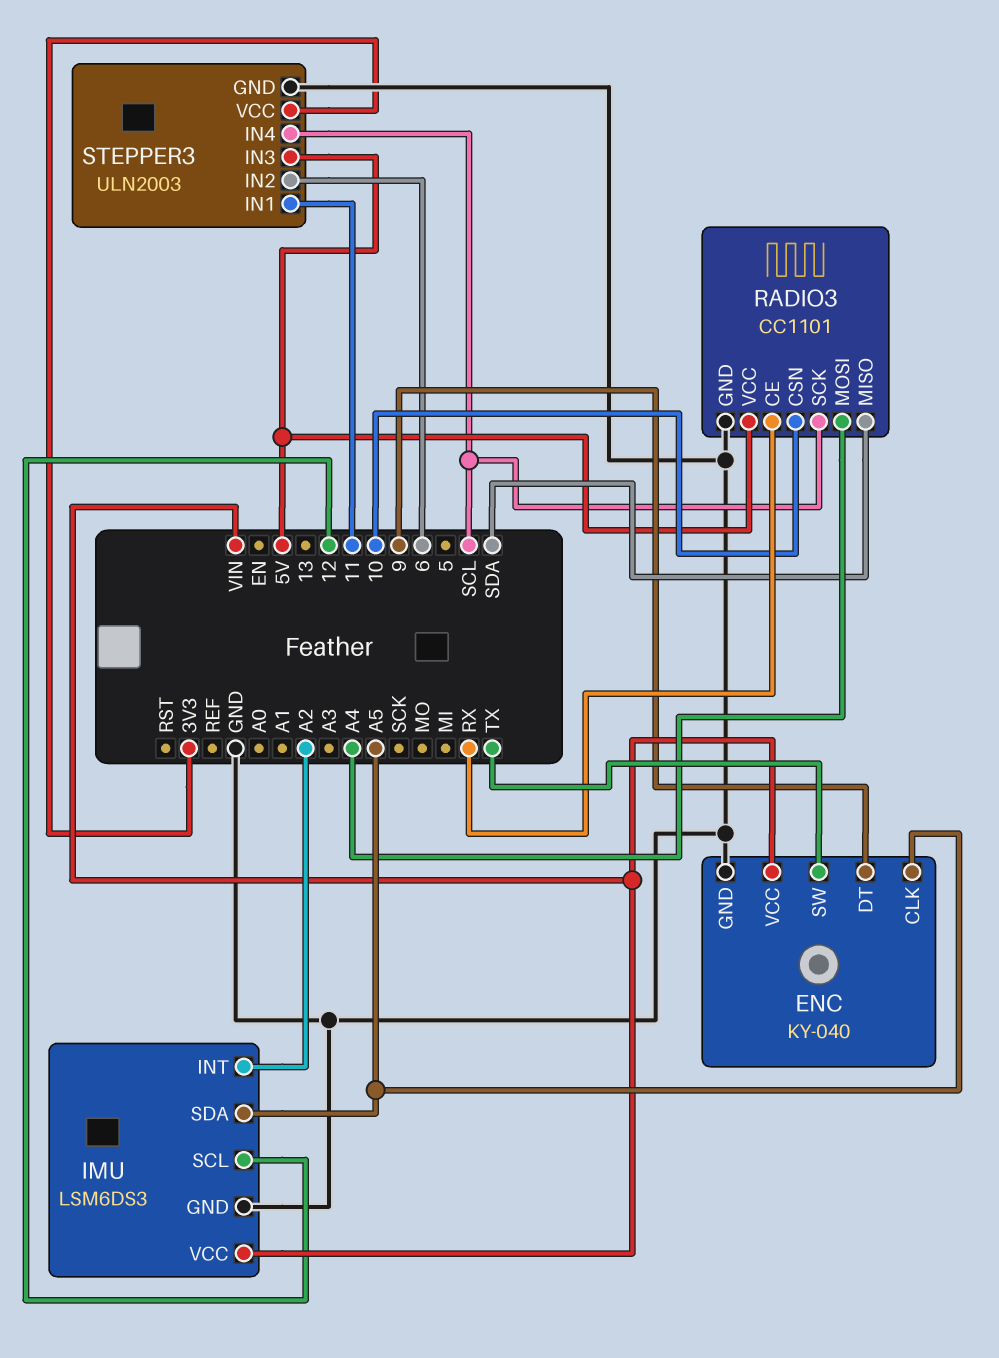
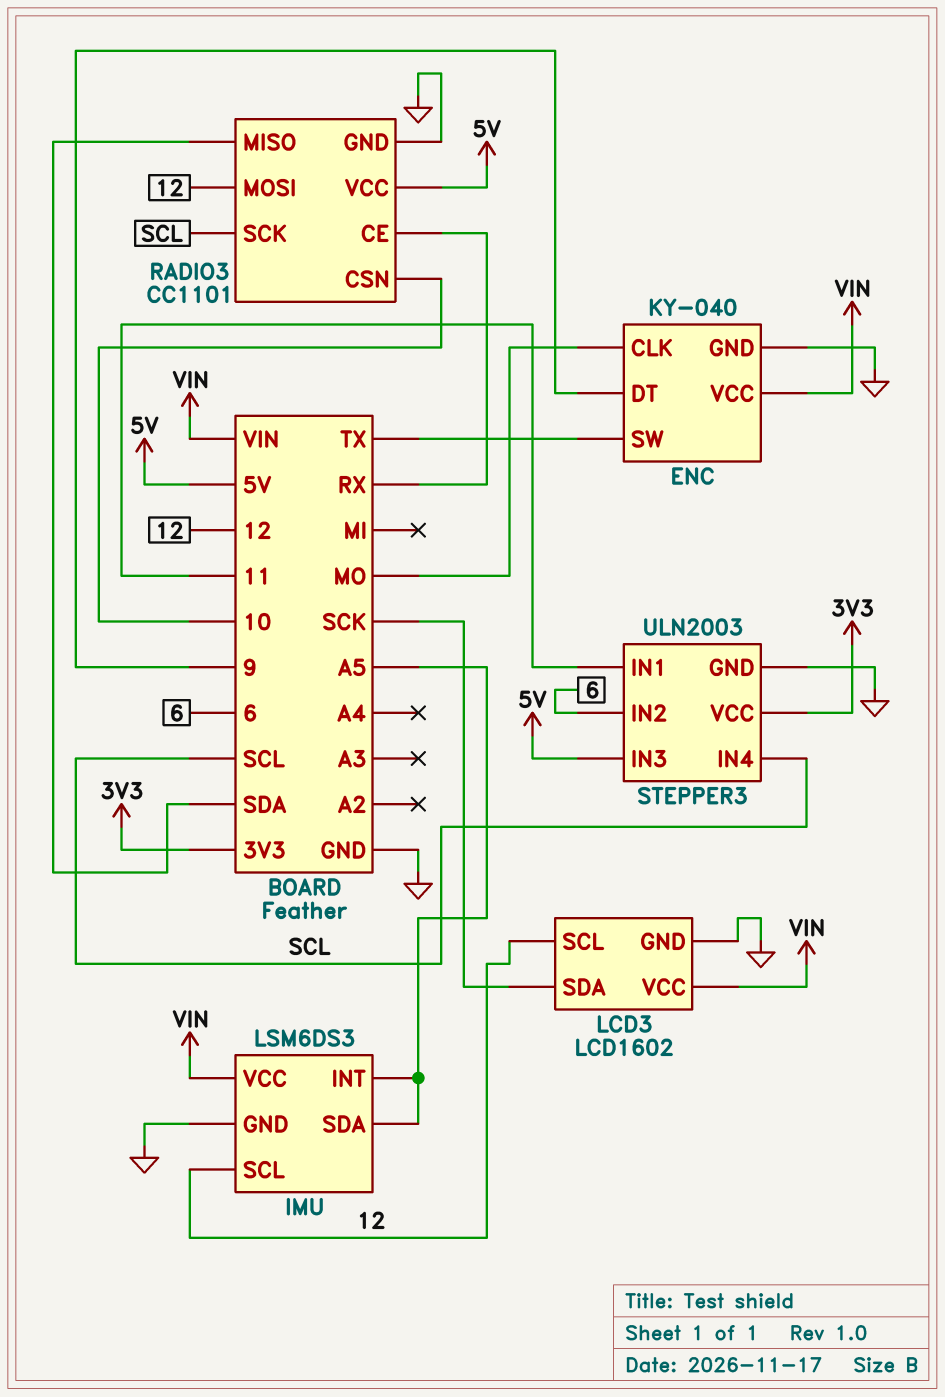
ENC pin CLK: A5 -> MO
IMU pin INT: A2 -> A5
LCD3: none -> LCD1602
LCD3 pin GND: none -> GND
LCD3 pin SCL: none -> 12
LCD3 pin SDA: none -> SCK
LCD3 pin VCC: none -> VIN
RADIO3 pin MOSI: A4 -> 12

